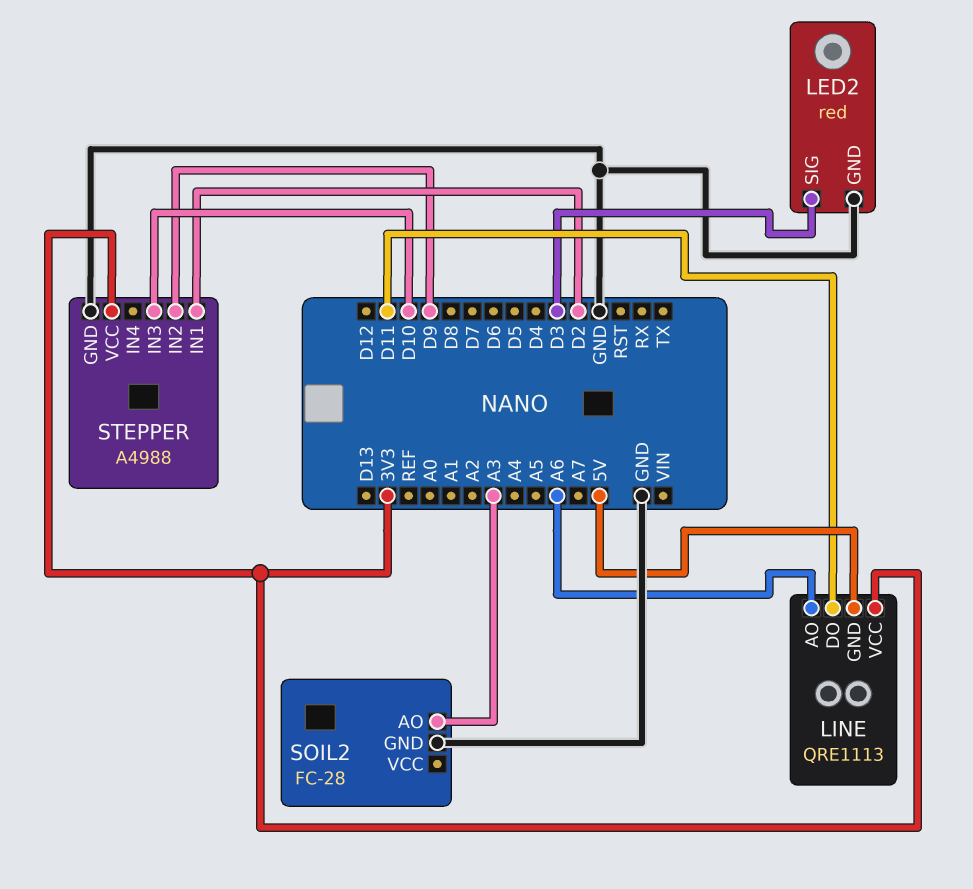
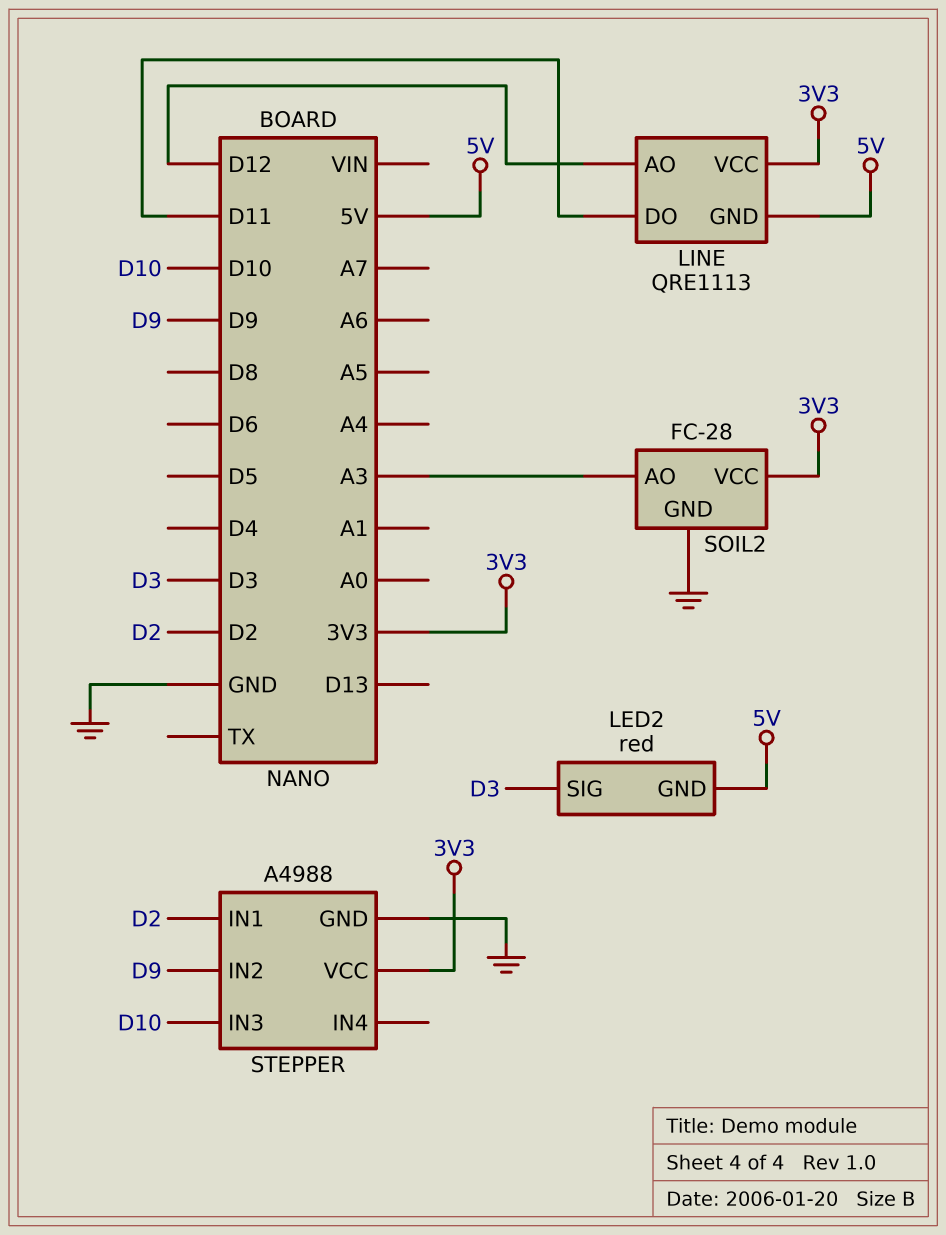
LED2 pin GND: GND -> 5V
LINE pin AO: A6 -> D12
SOIL2 pin VCC: none -> 3V3

